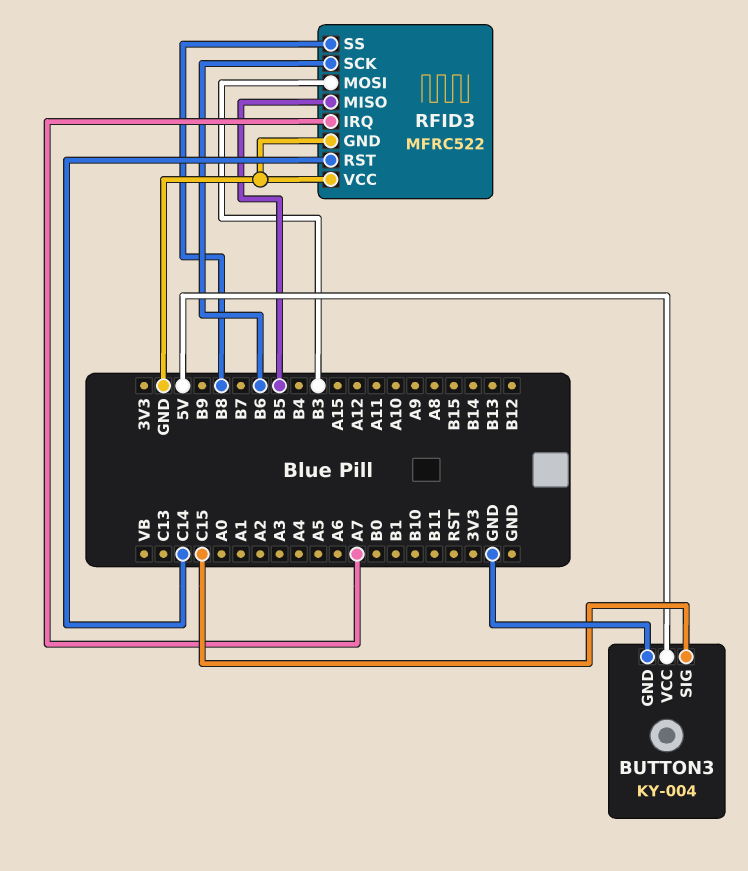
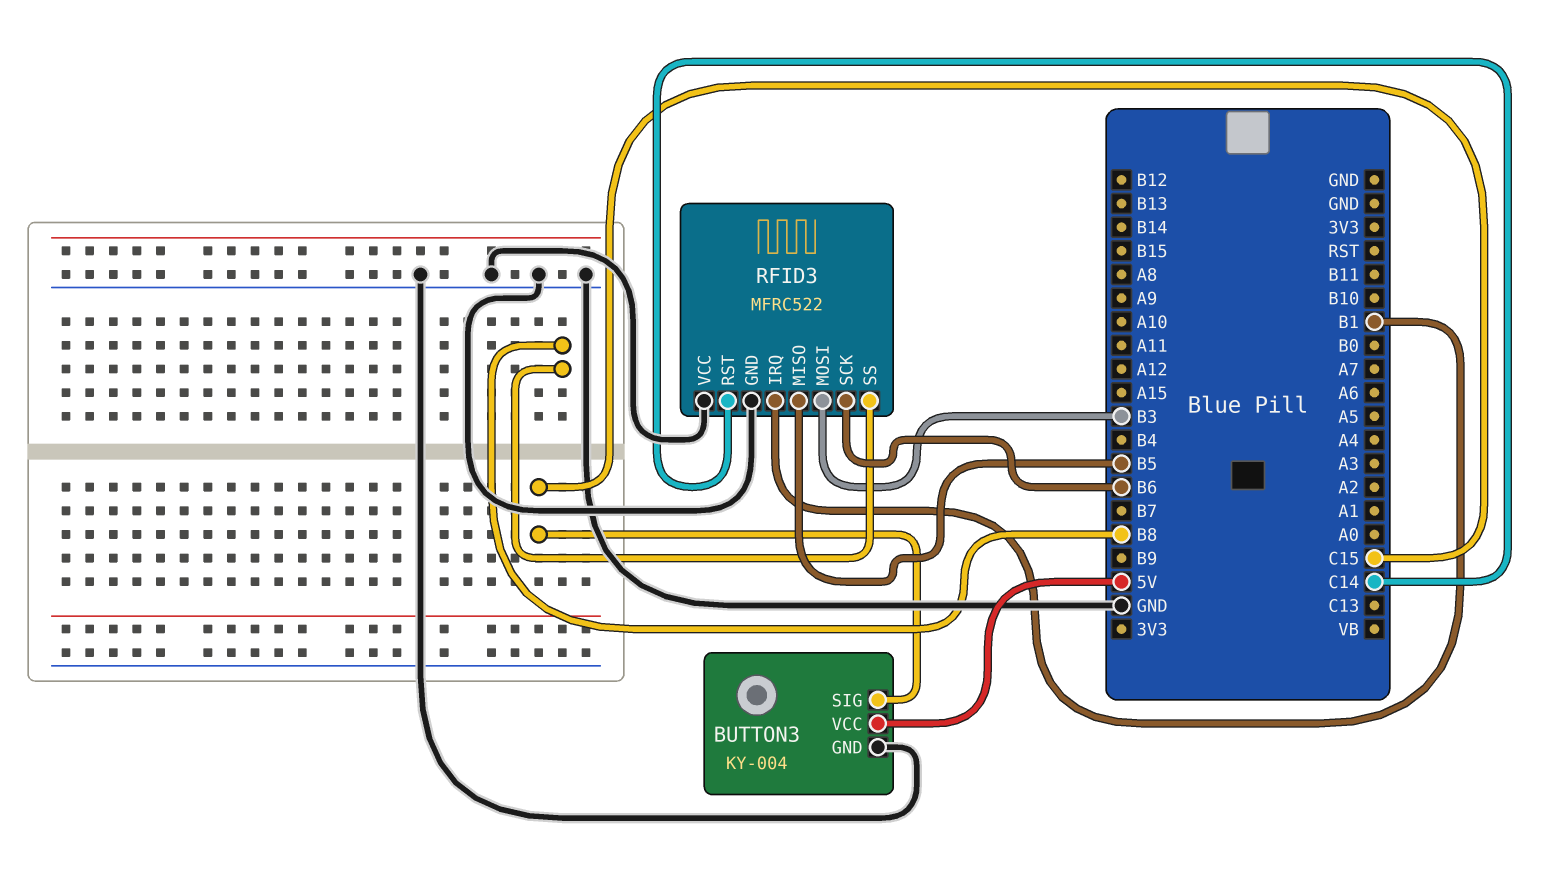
RFID3 pin IRQ: A7 -> B1

